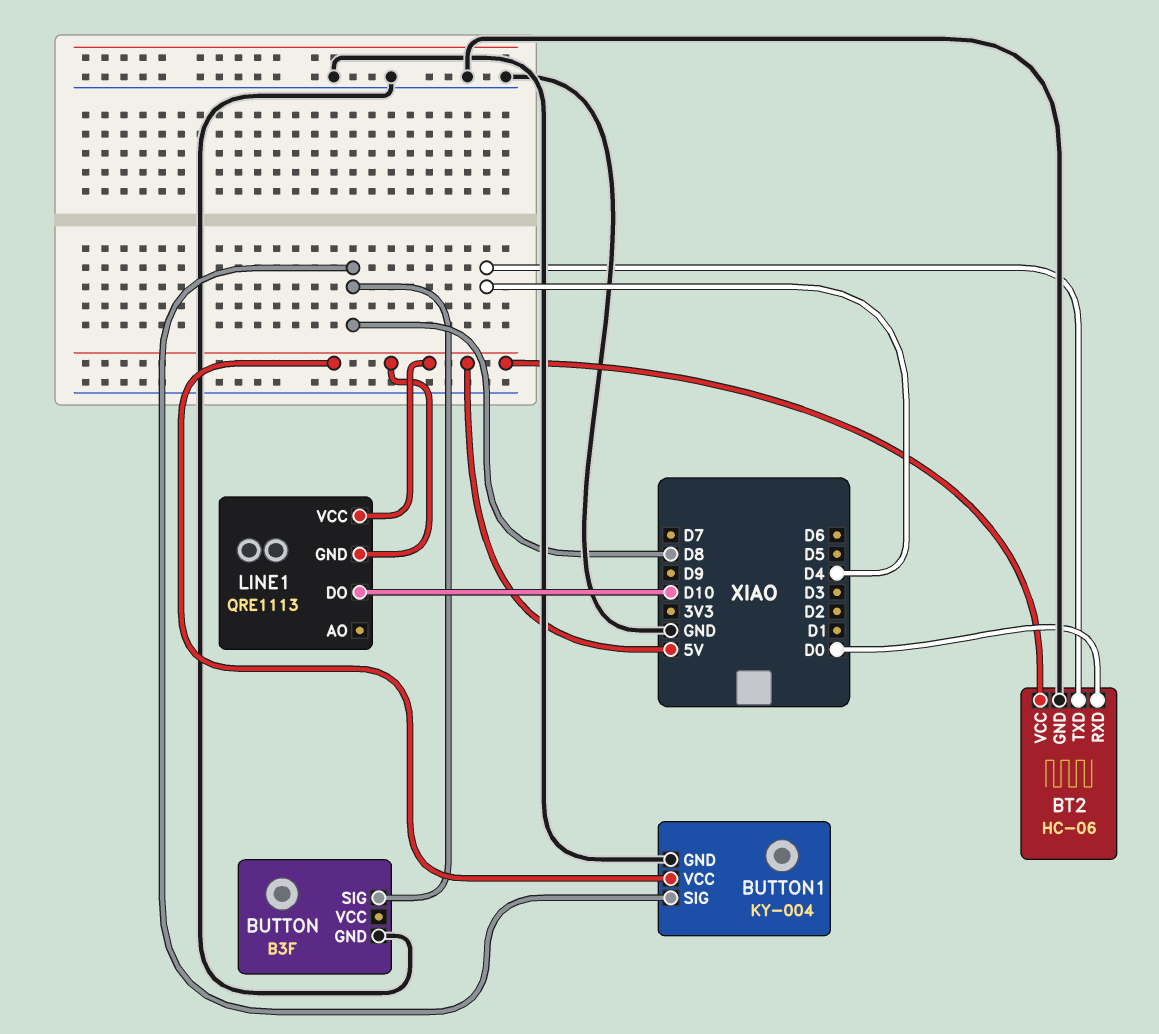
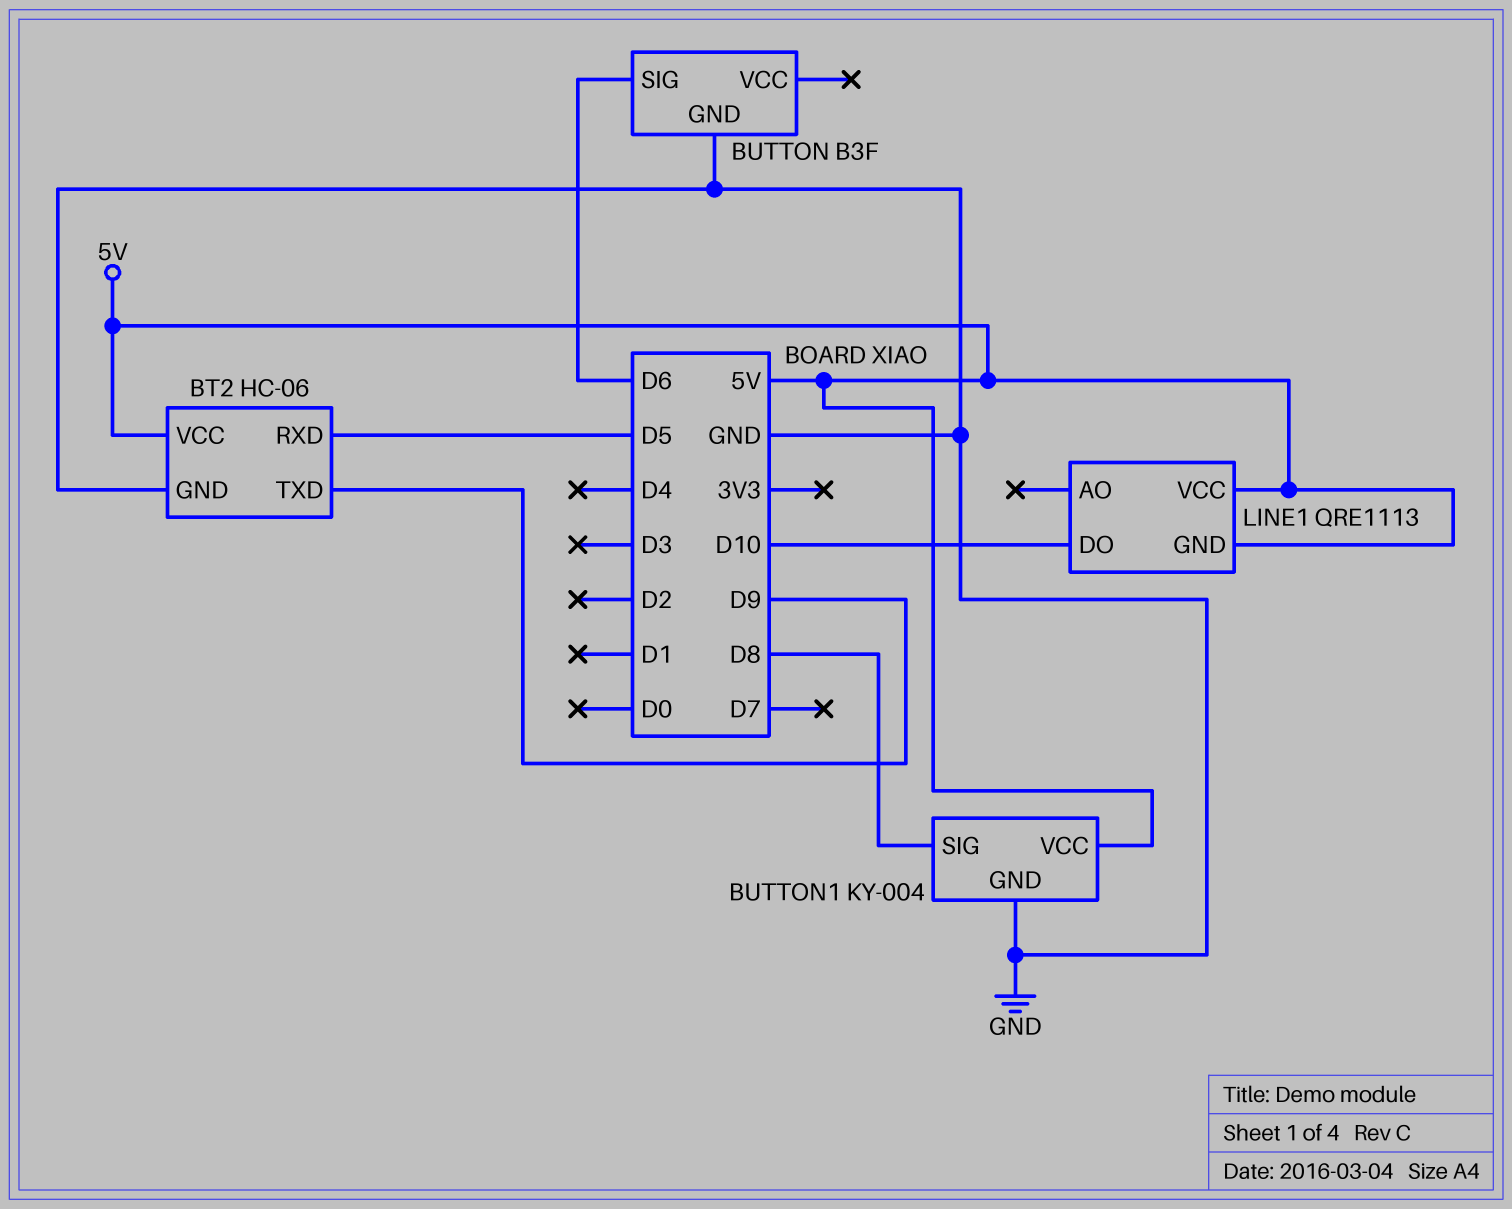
BT2 pin RXD: D0 -> D5
BT2 pin TXD: D4 -> D9
BUTTON pin SIG: D8 -> D6

